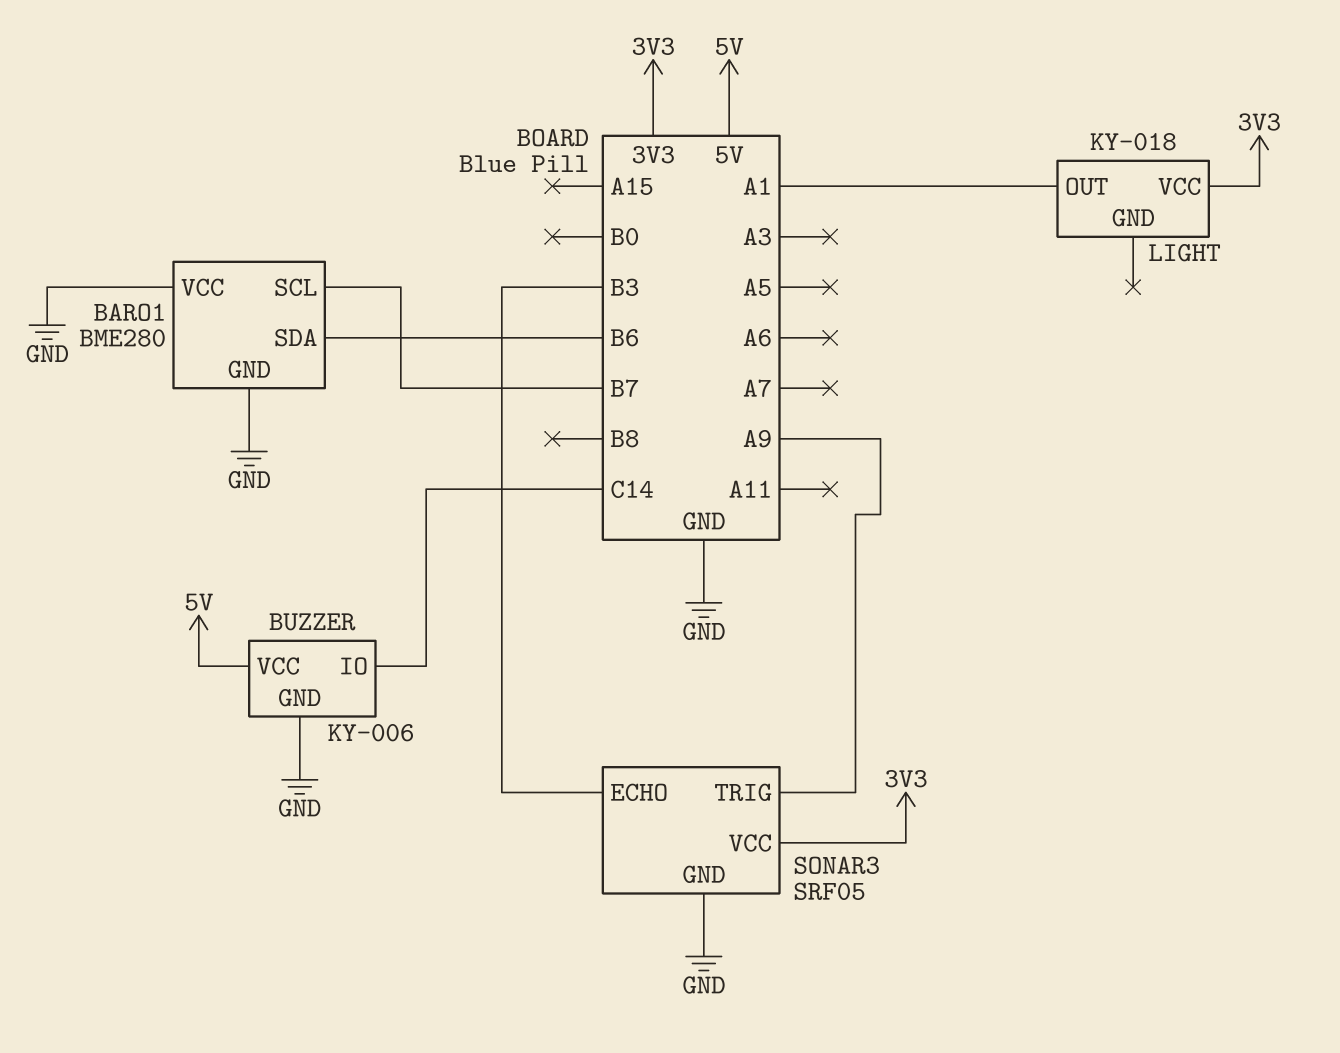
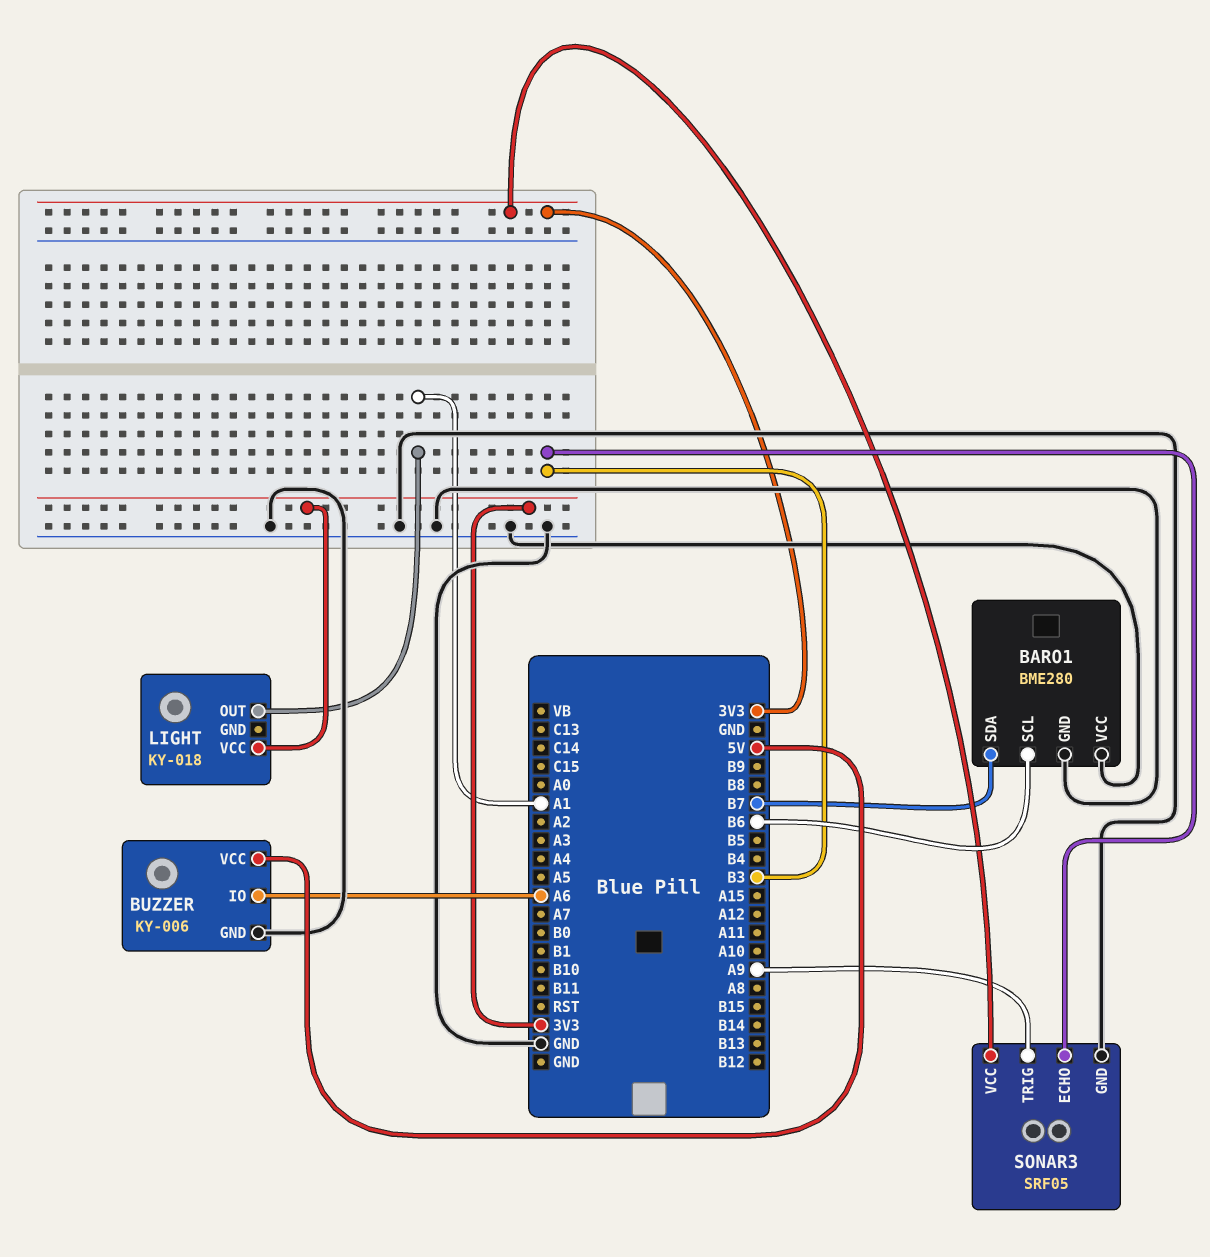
BARO1 pin SCL: B7 -> B6
BARO1 pin SDA: B6 -> B7
BUZZER pin IO: C14 -> A6

